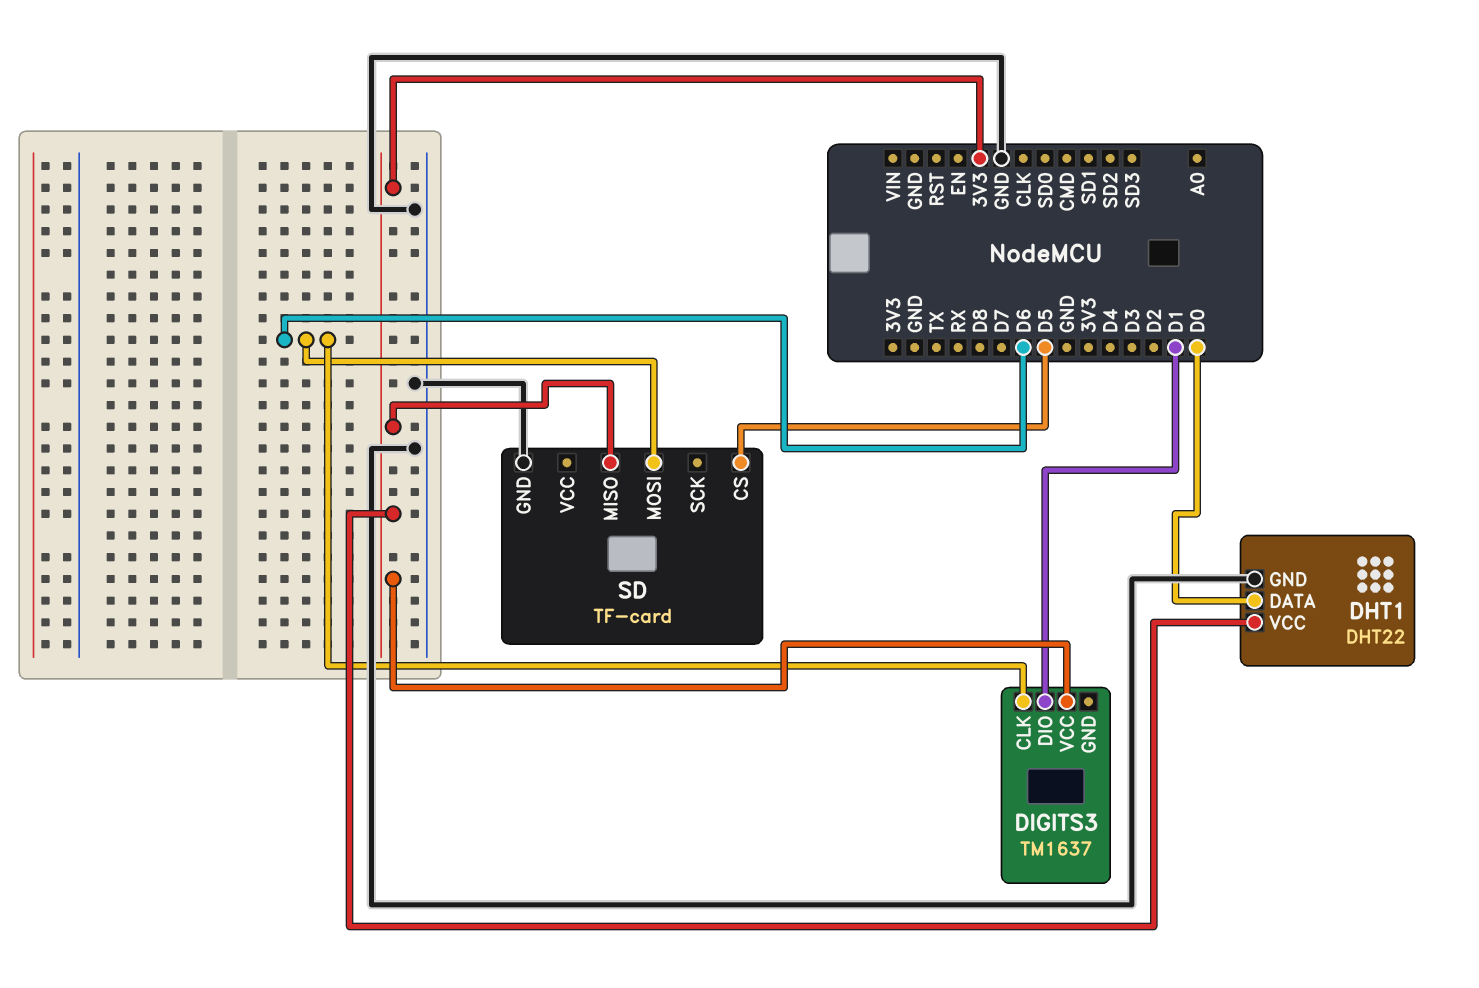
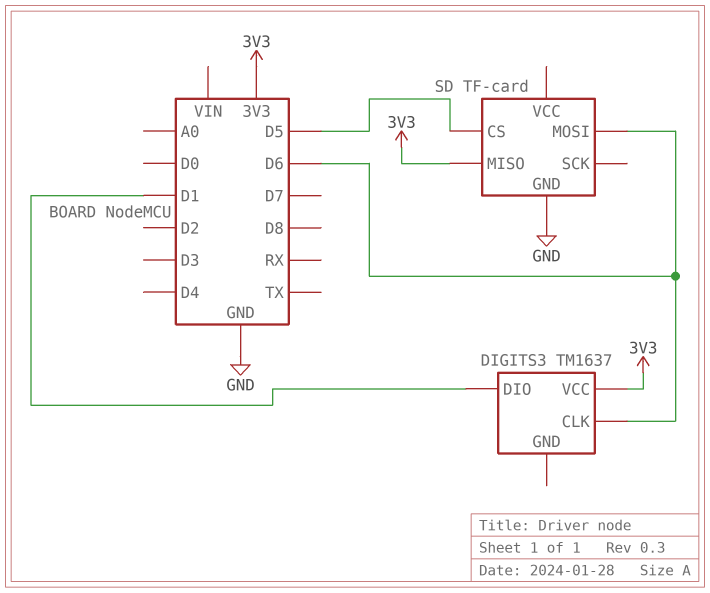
DHT1: DHT22 -> none
DHT1 pin DATA: D0 -> none
DHT1 pin GND: GND -> none
DHT1 pin VCC: 3V3 -> none

